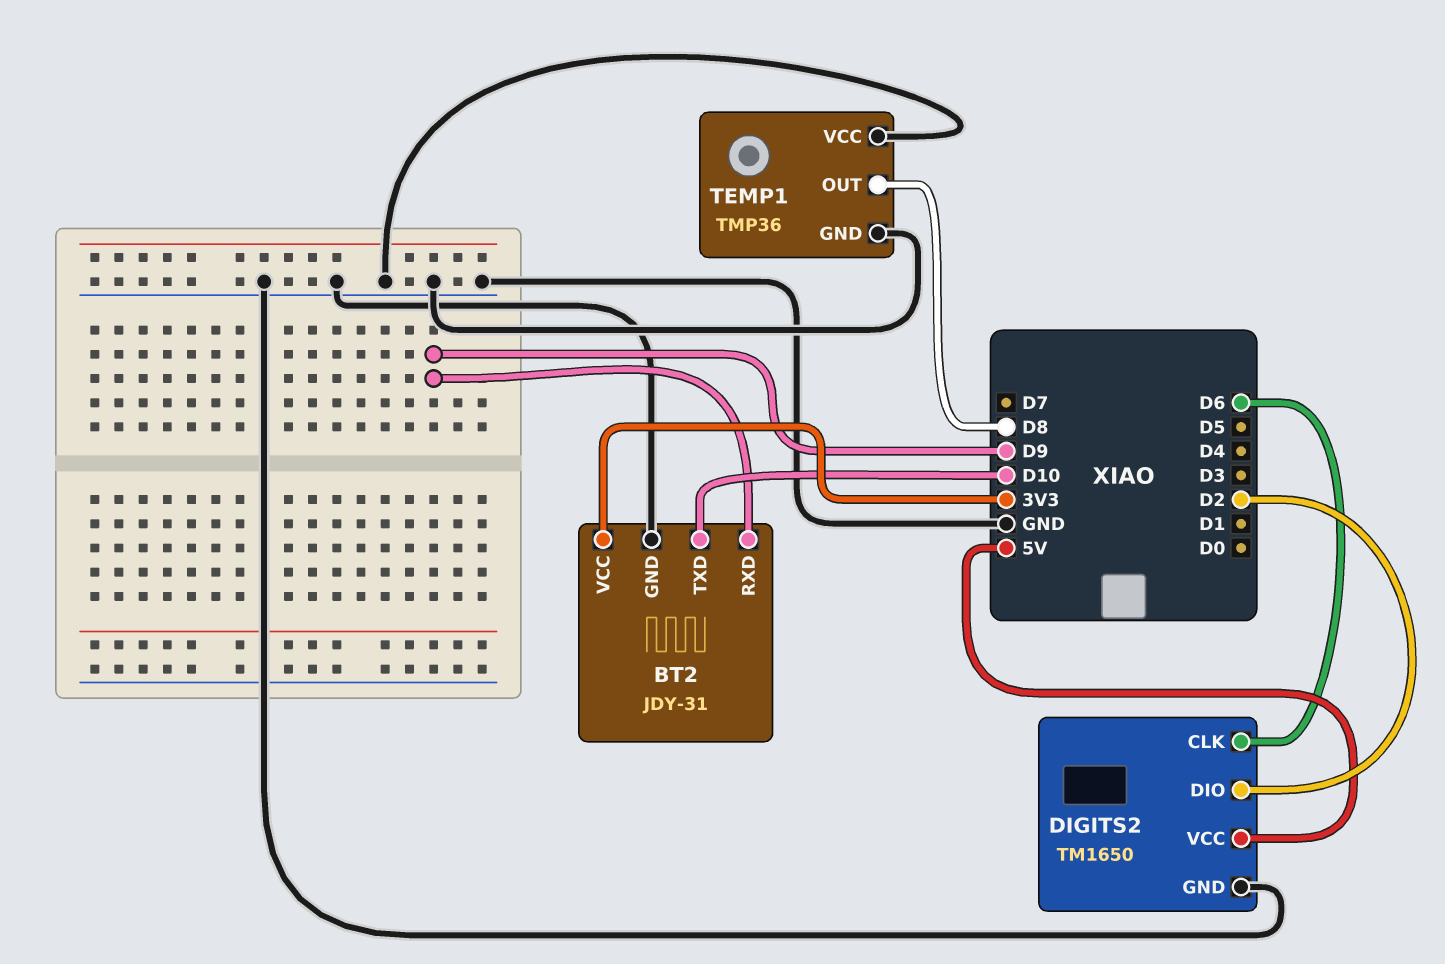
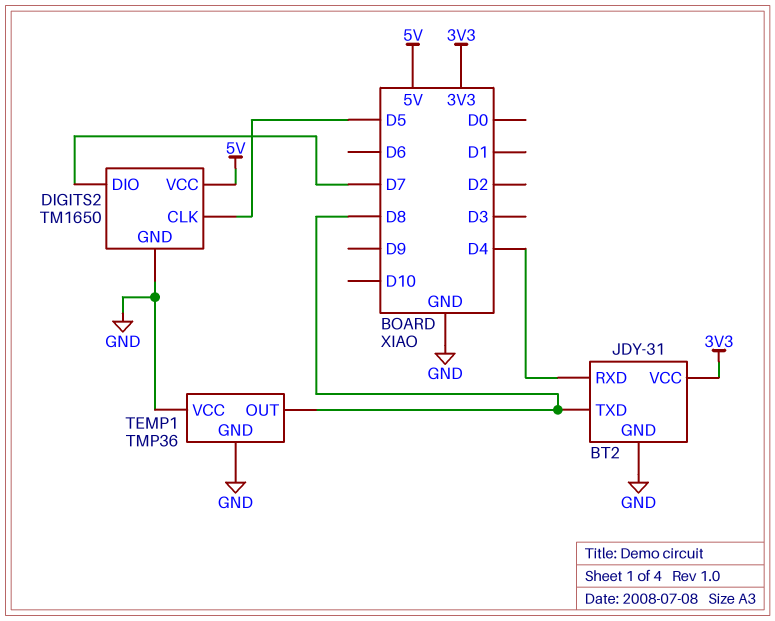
BT2 pin RXD: D9 -> D4
BT2 pin TXD: D10 -> D8
DIGITS2 pin CLK: D6 -> D5
DIGITS2 pin DIO: D2 -> D7

